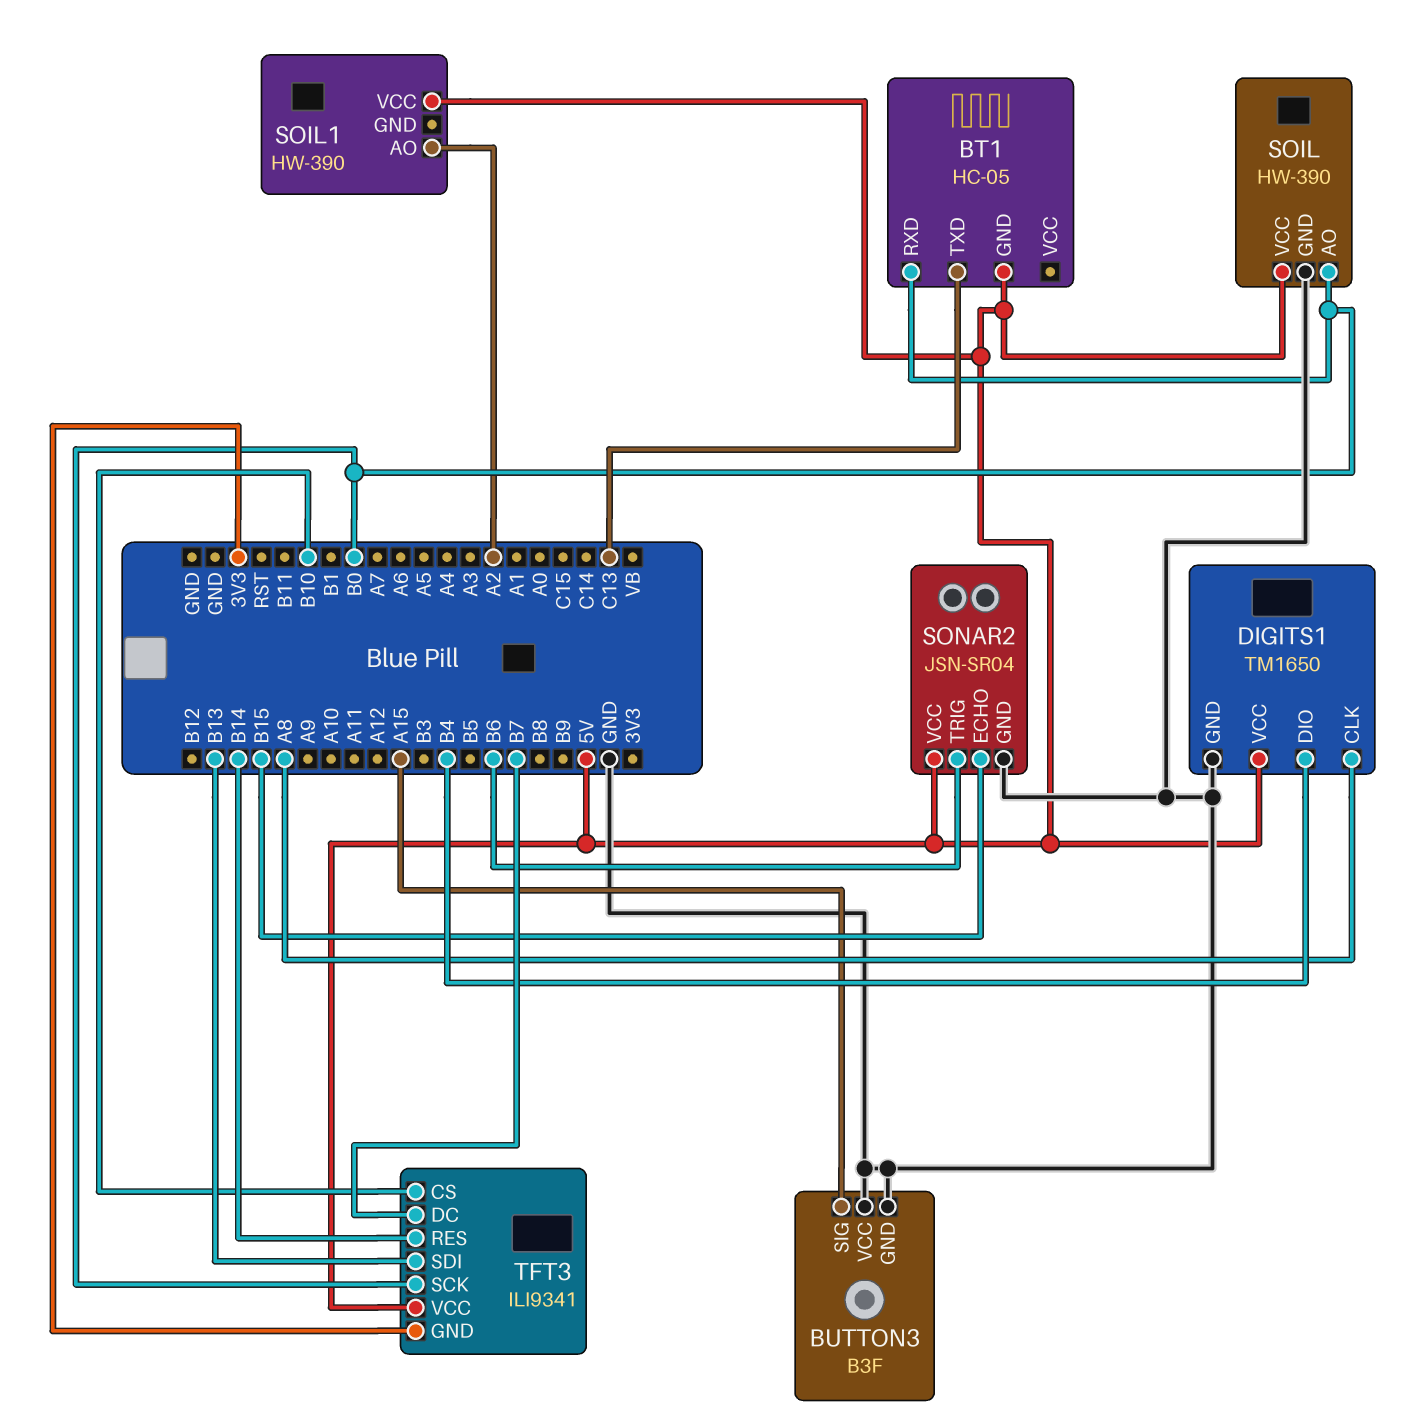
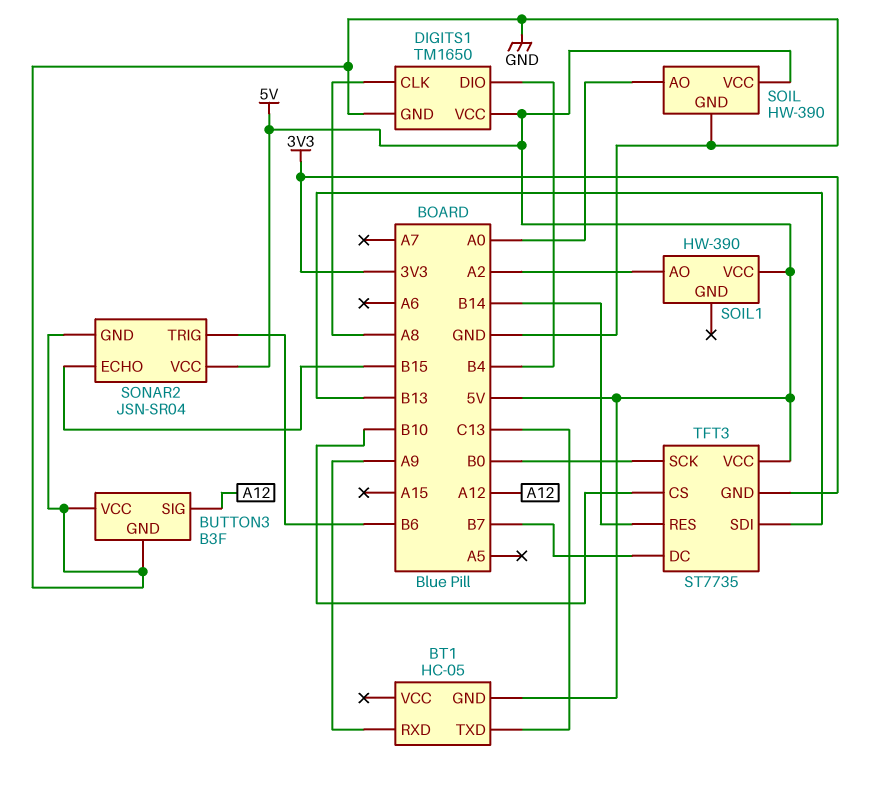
BT1 pin RXD: B0 -> A9
BUTTON3 pin SIG: A15 -> A12
SOIL pin AO: B0 -> A0
TFT3: ILI9341 -> ST7735

